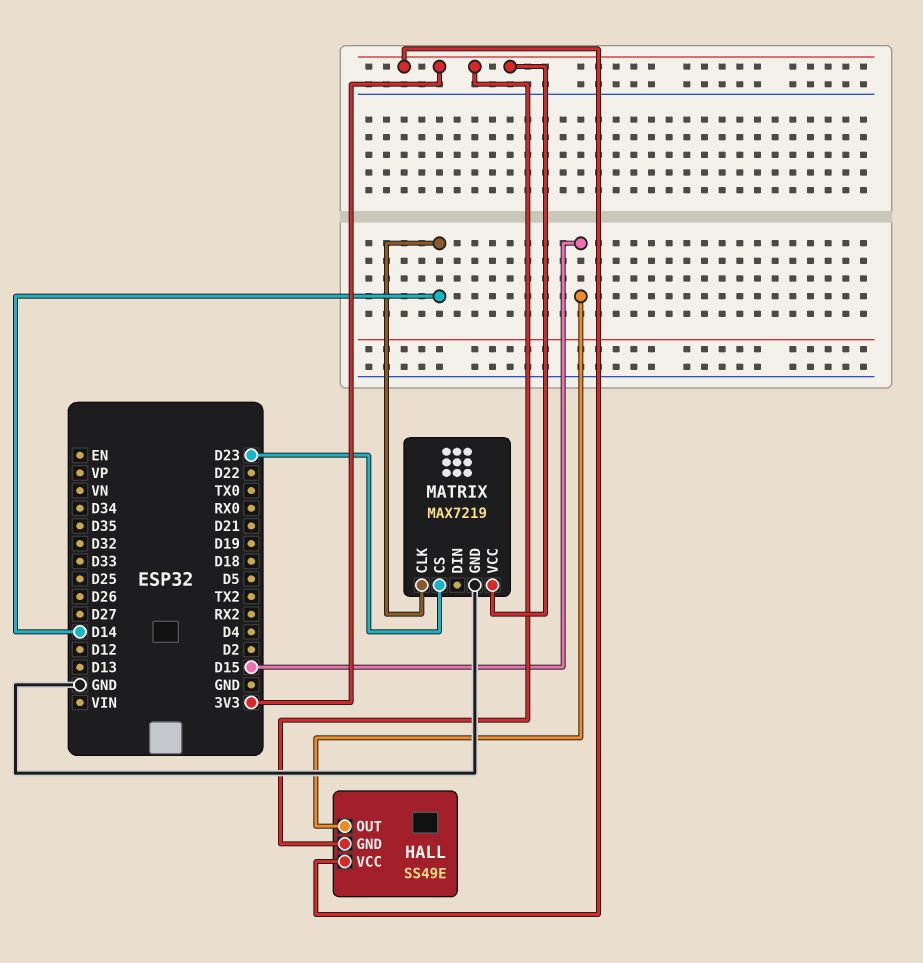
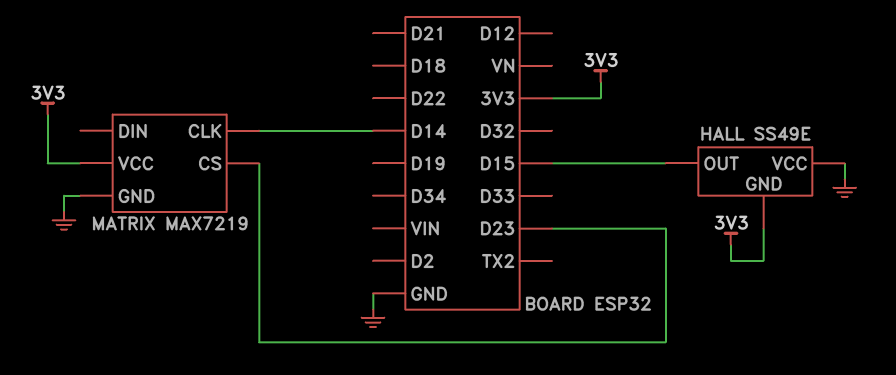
HALL pin VCC: 3V3 -> GND

